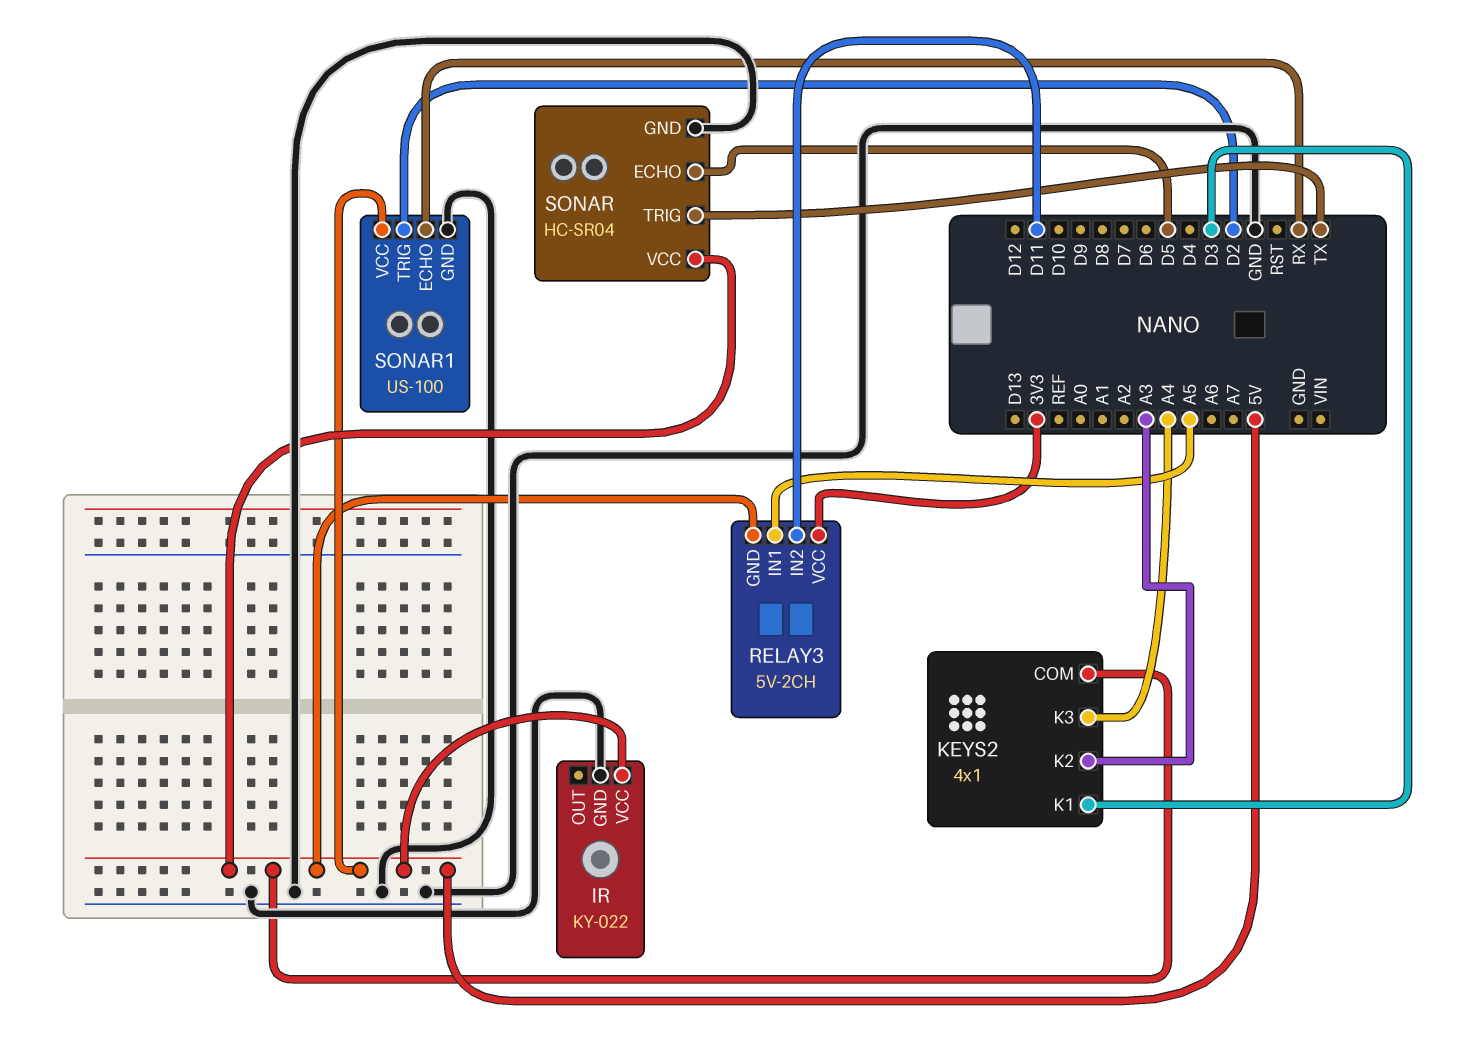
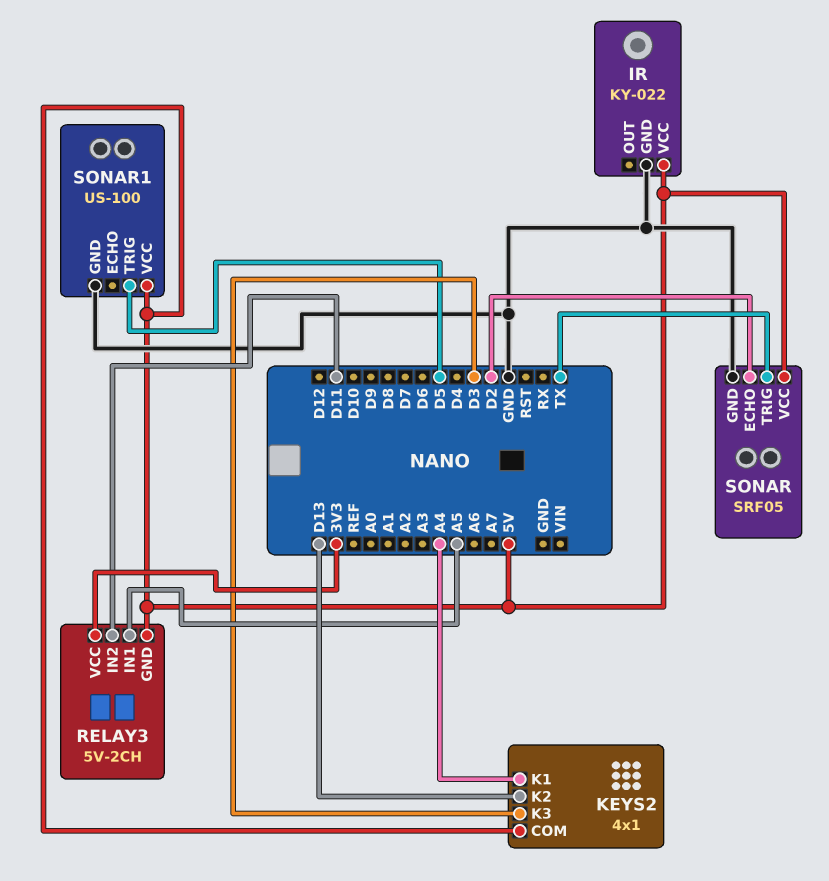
KEYS2 pin K1: D3 -> A4
KEYS2 pin K2: A3 -> D13
KEYS2 pin K3: A4 -> D3
SONAR: HC-SR04 -> SRF05
SONAR pin ECHO: D5 -> D2
SONAR1 pin ECHO: RX -> none
SONAR1 pin TRIG: D2 -> D5

